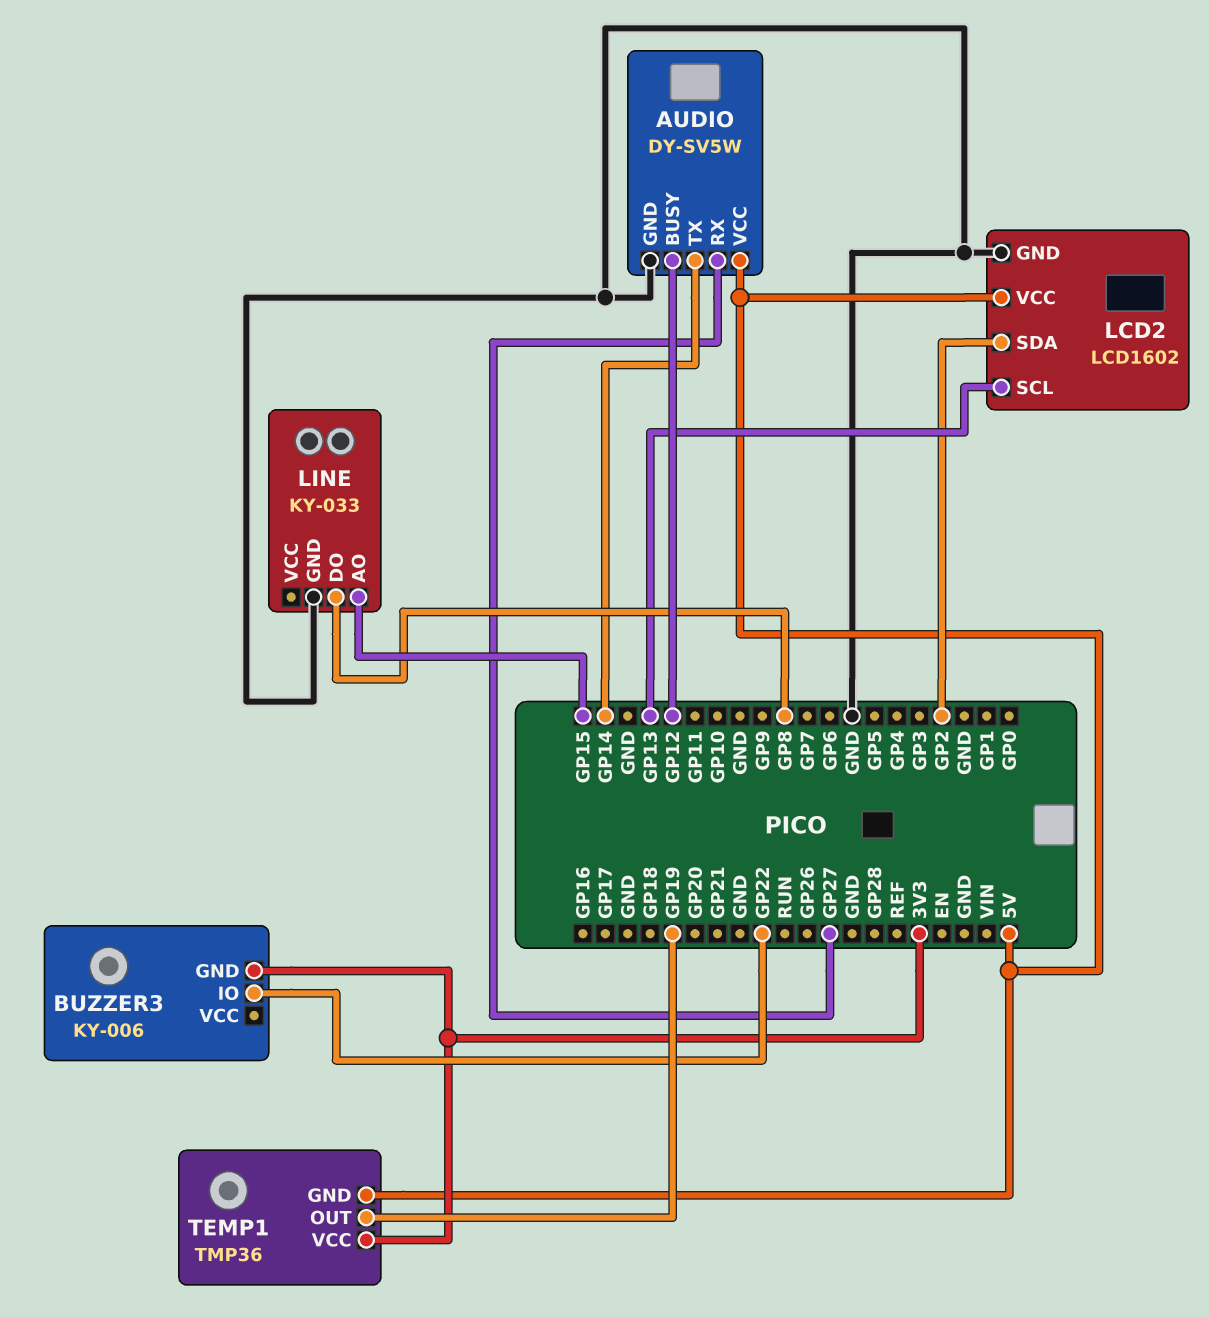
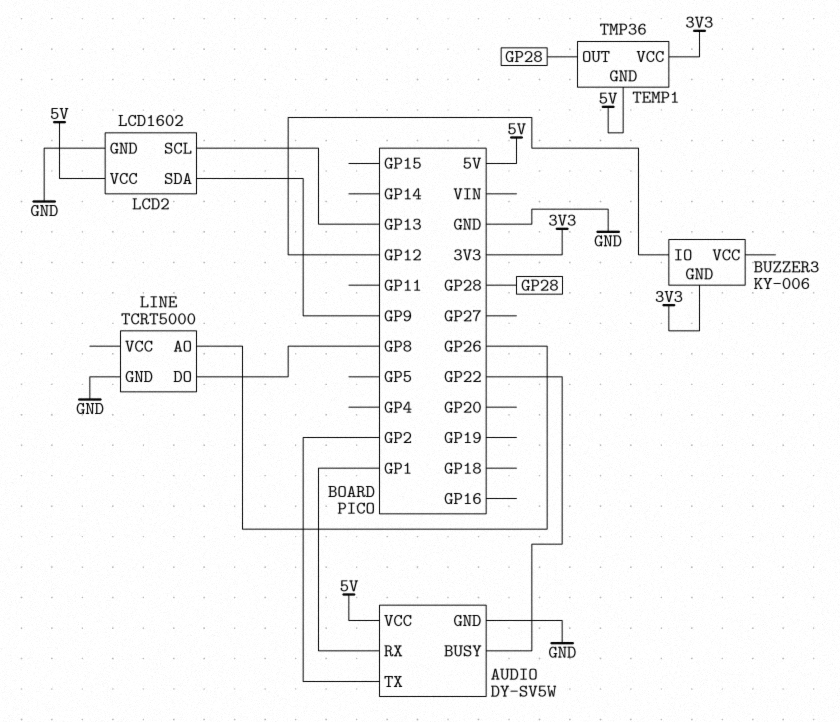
AUDIO pin BUSY: GP12 -> GP22
AUDIO pin RX: GP27 -> GP1
AUDIO pin TX: GP14 -> GP2
BUZZER3 pin IO: GP22 -> GP12
LCD2 pin SDA: GP2 -> GP9
LINE: KY-033 -> TCRT5000
LINE pin AO: GP15 -> GP26
TEMP1 pin OUT: GP19 -> GP28

